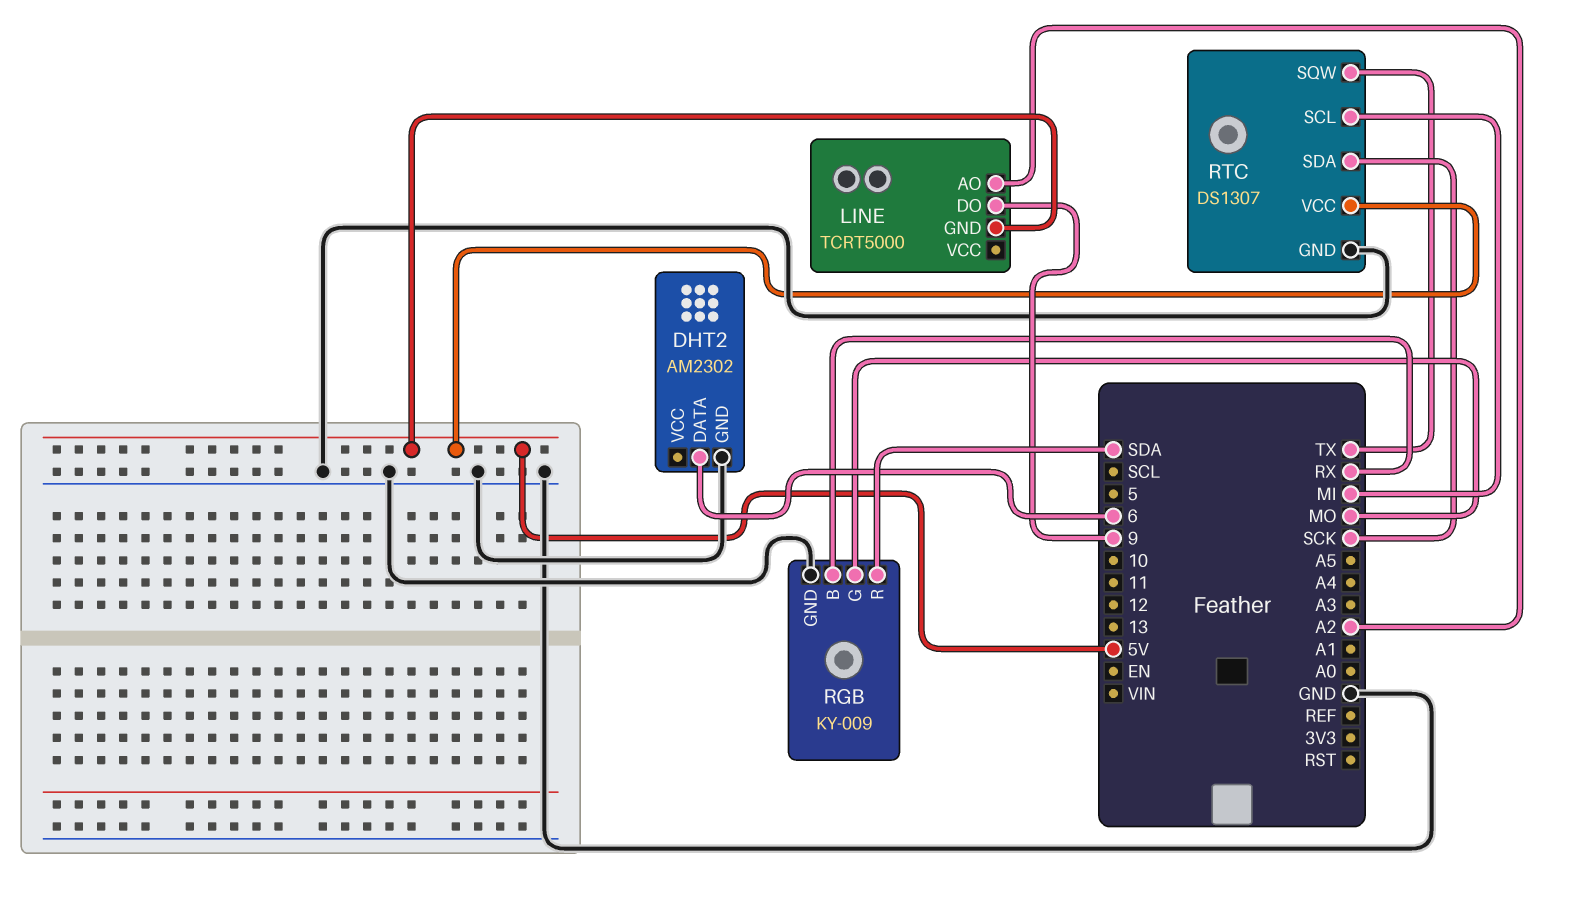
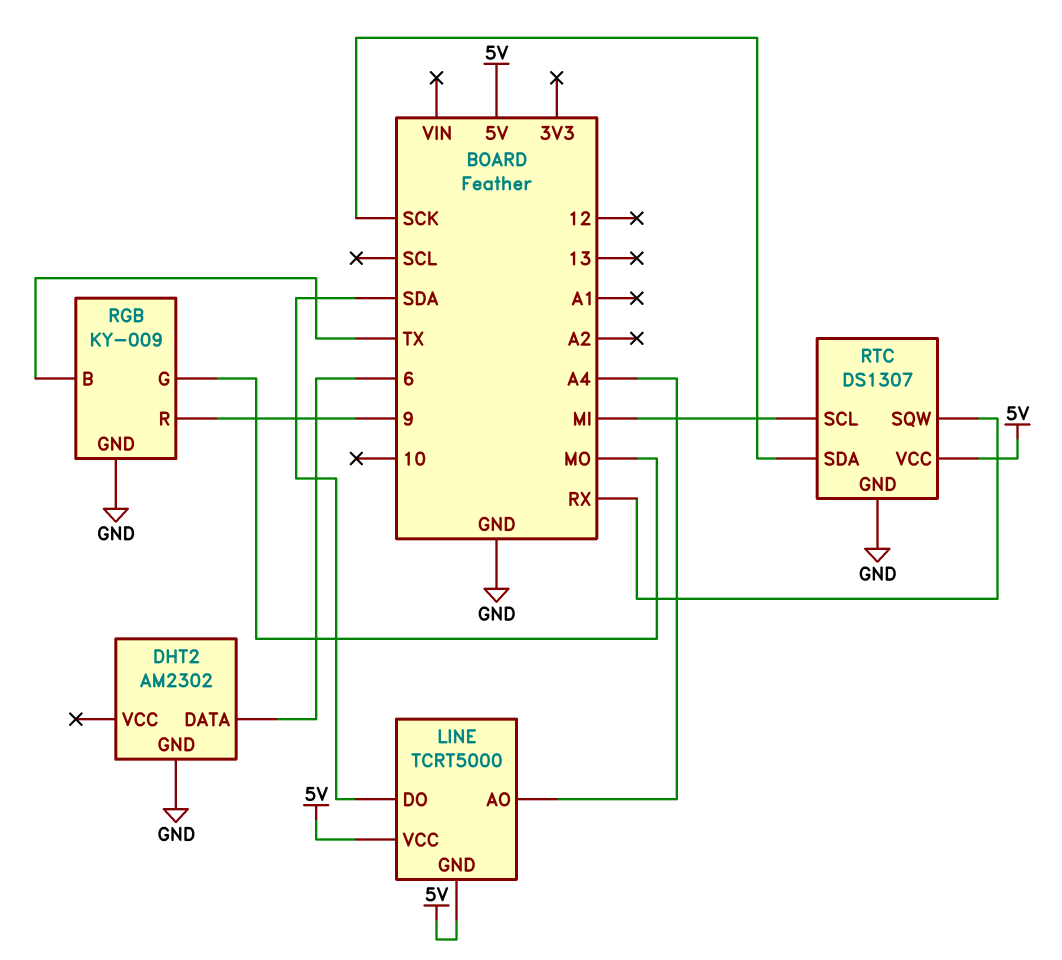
LINE pin AO: A2 -> A4
LINE pin DO: 9 -> SDA
LINE pin VCC: none -> 5V
RGB pin B: RX -> TX
RGB pin R: SDA -> 9
RTC pin SQW: TX -> RX

